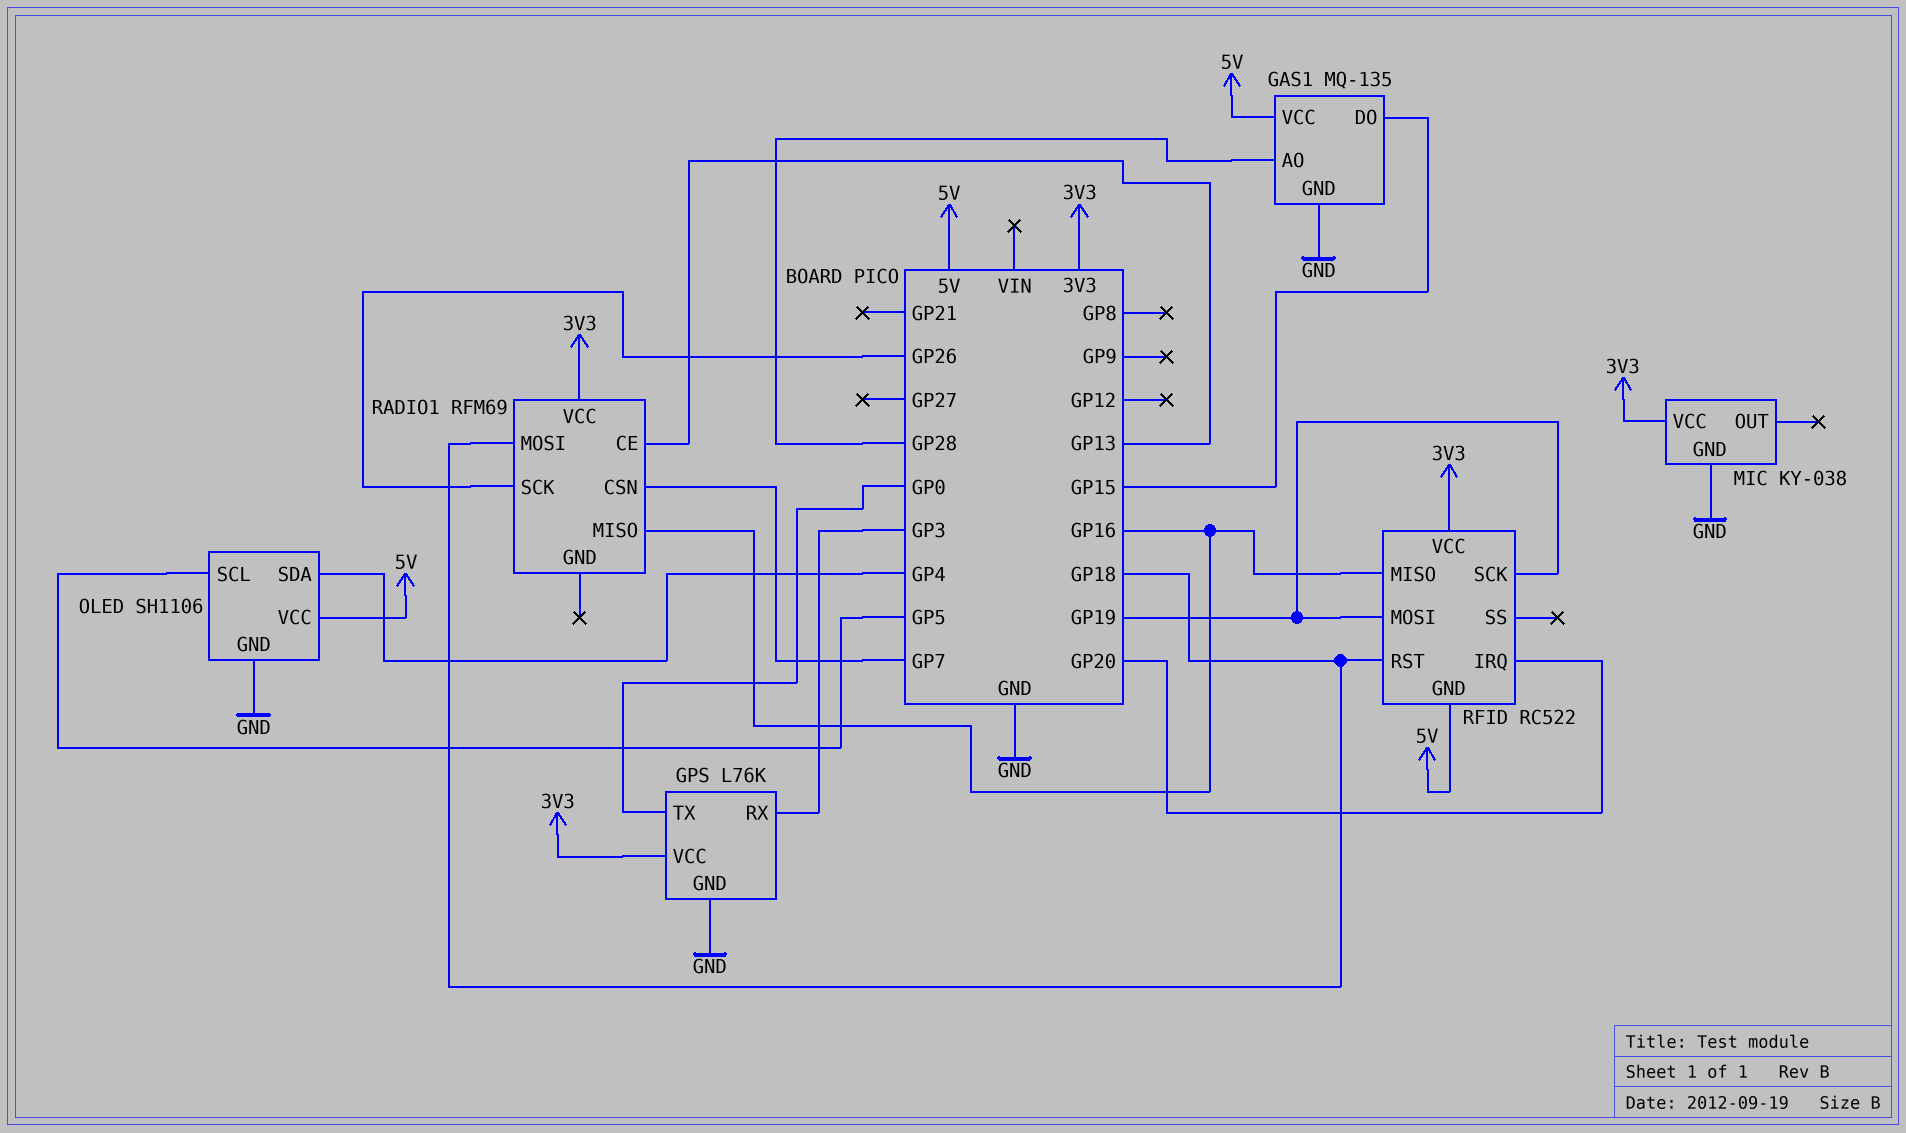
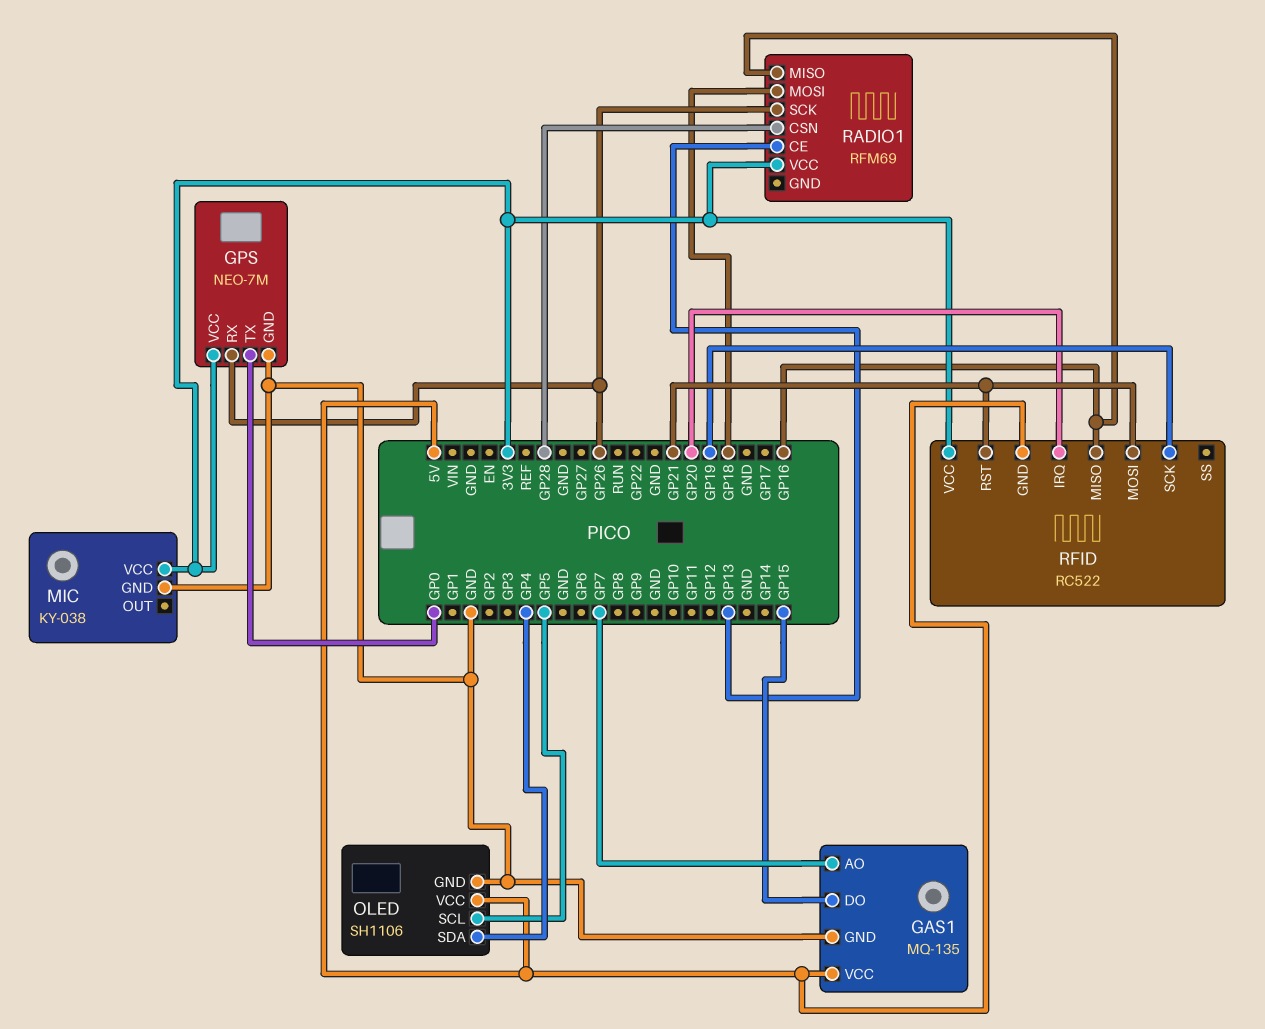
GAS1 pin AO: GP28 -> GP7
GPS: L76K -> NEO-7M
GPS pin RX: GP3 -> GP26
RADIO1 pin CSN: GP7 -> GP28
RFID pin MOSI: GP19 -> GP21
RFID pin RST: GP18 -> GP21

